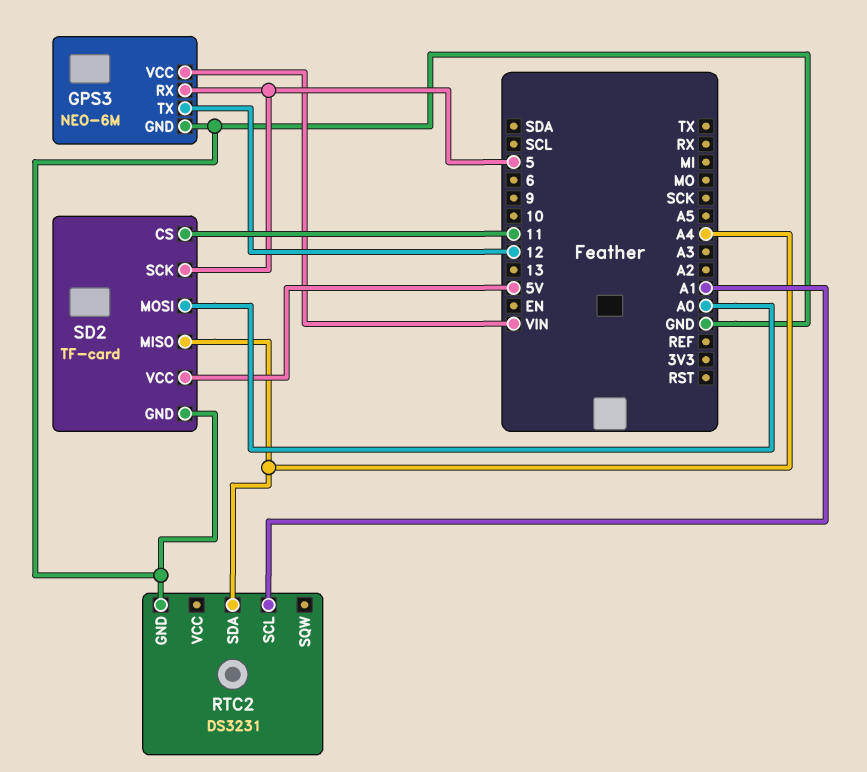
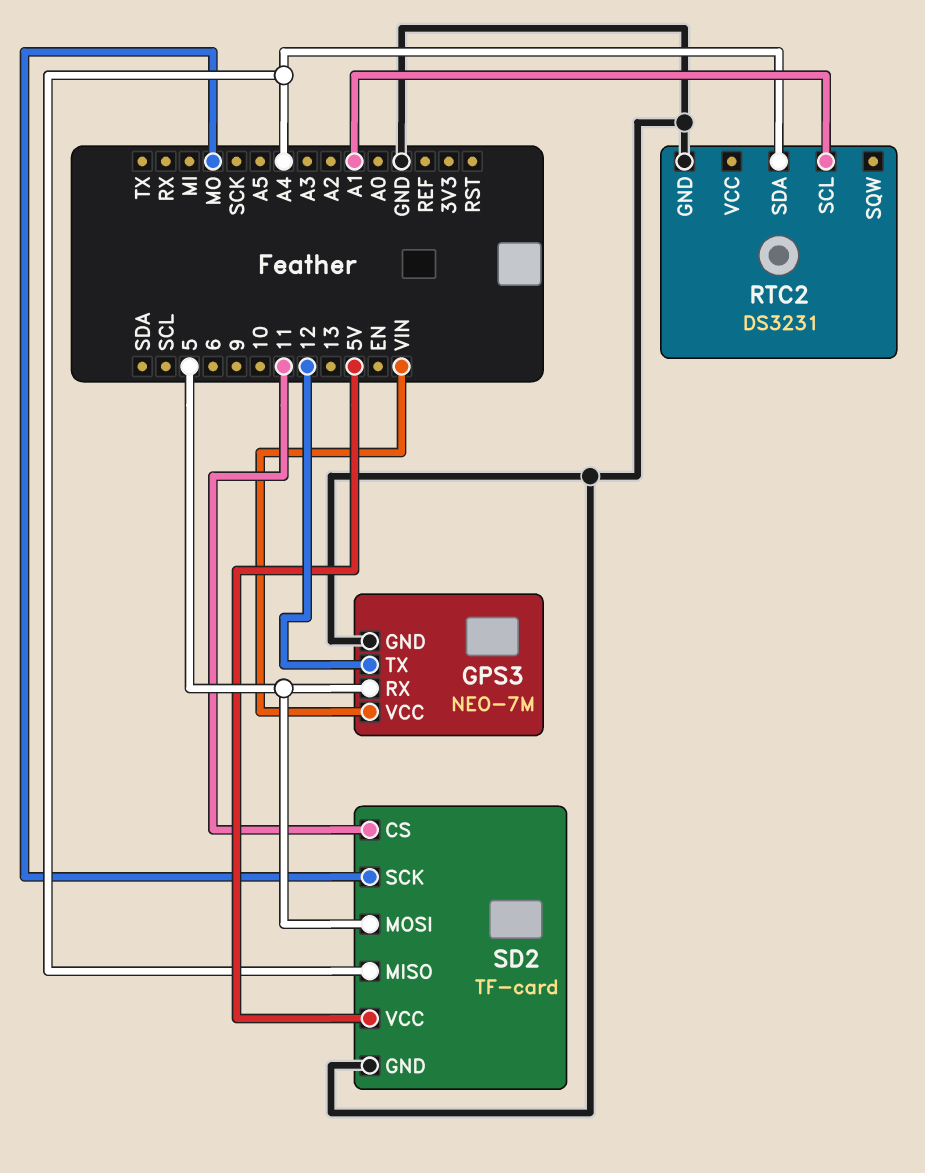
GPS3: NEO-6M -> NEO-7M
SD2 pin MOSI: A0 -> 5
SD2 pin SCK: 5 -> MO

